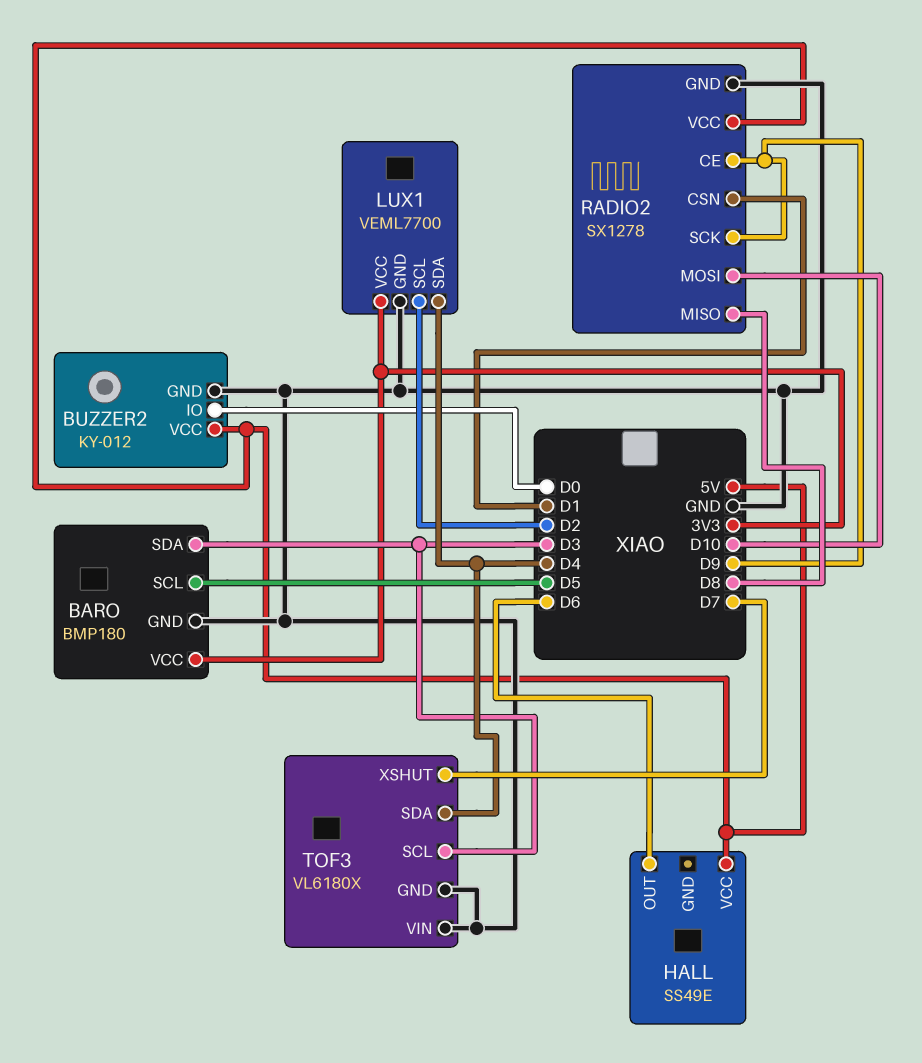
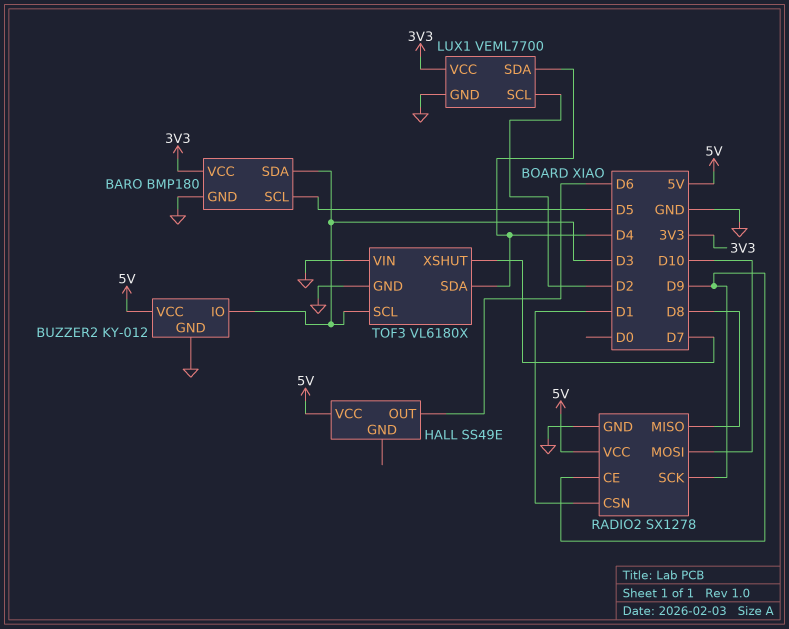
BUZZER2 pin IO: D0 -> D3

